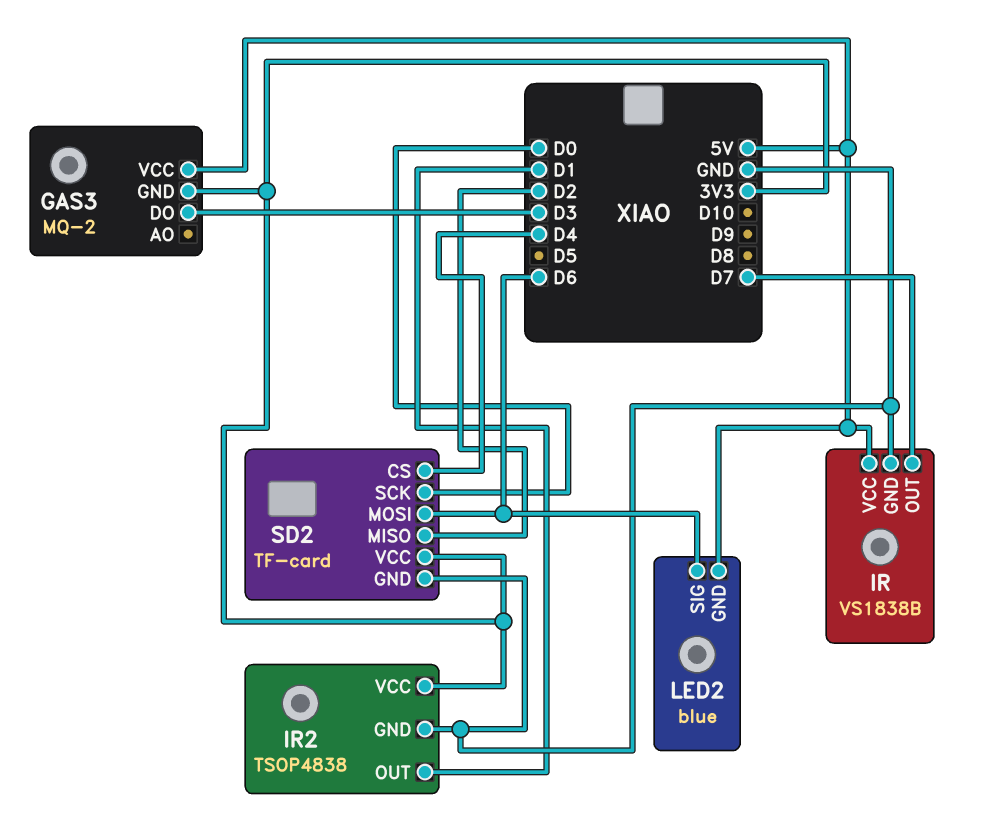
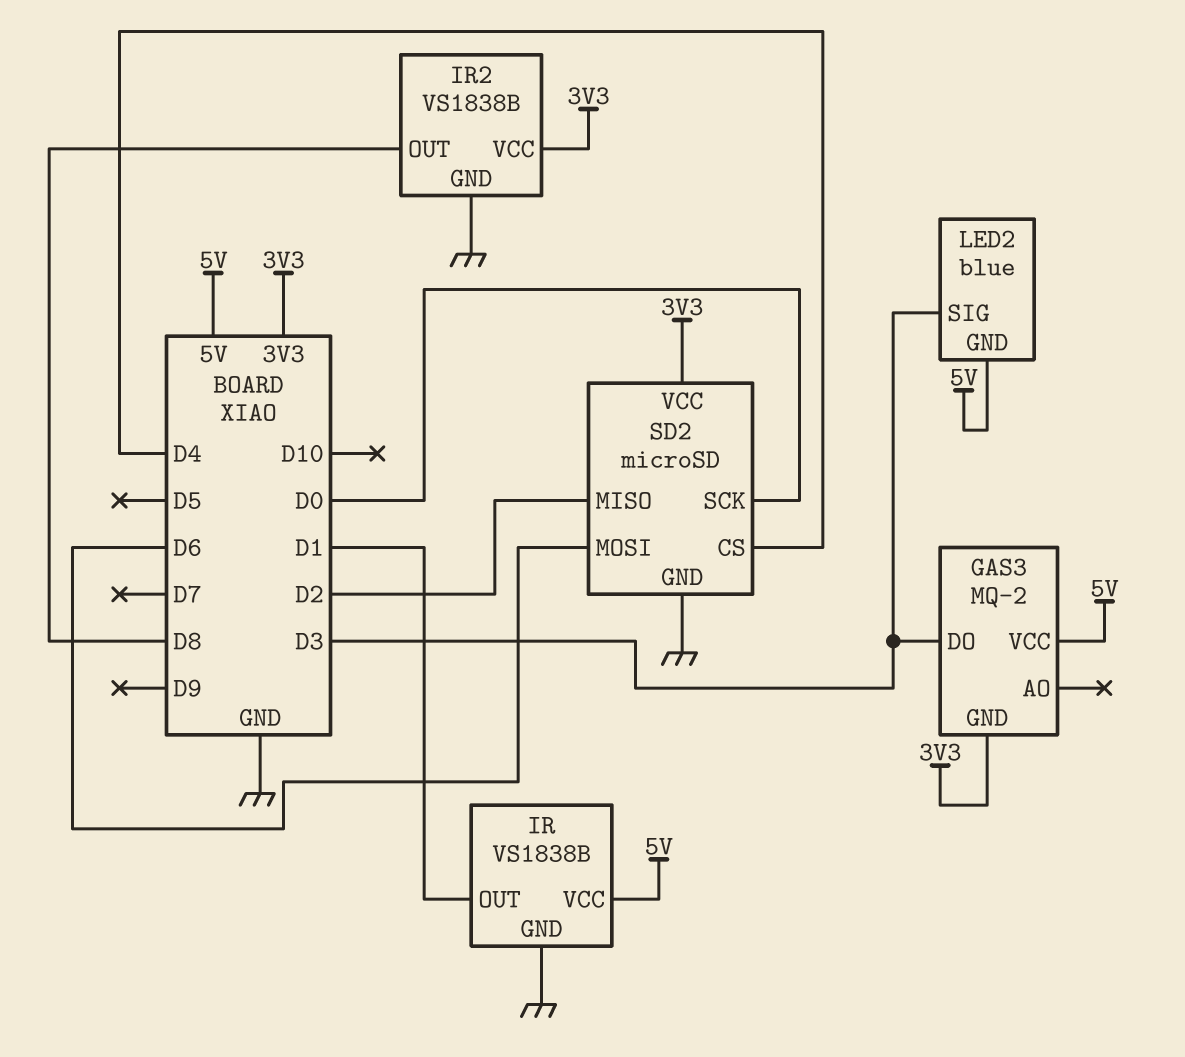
IR pin OUT: D7 -> D1
IR2: TSOP4838 -> VS1838B
IR2 pin OUT: D1 -> D8
LED2 pin SIG: D6 -> D3
SD2: TF-card -> microSD

